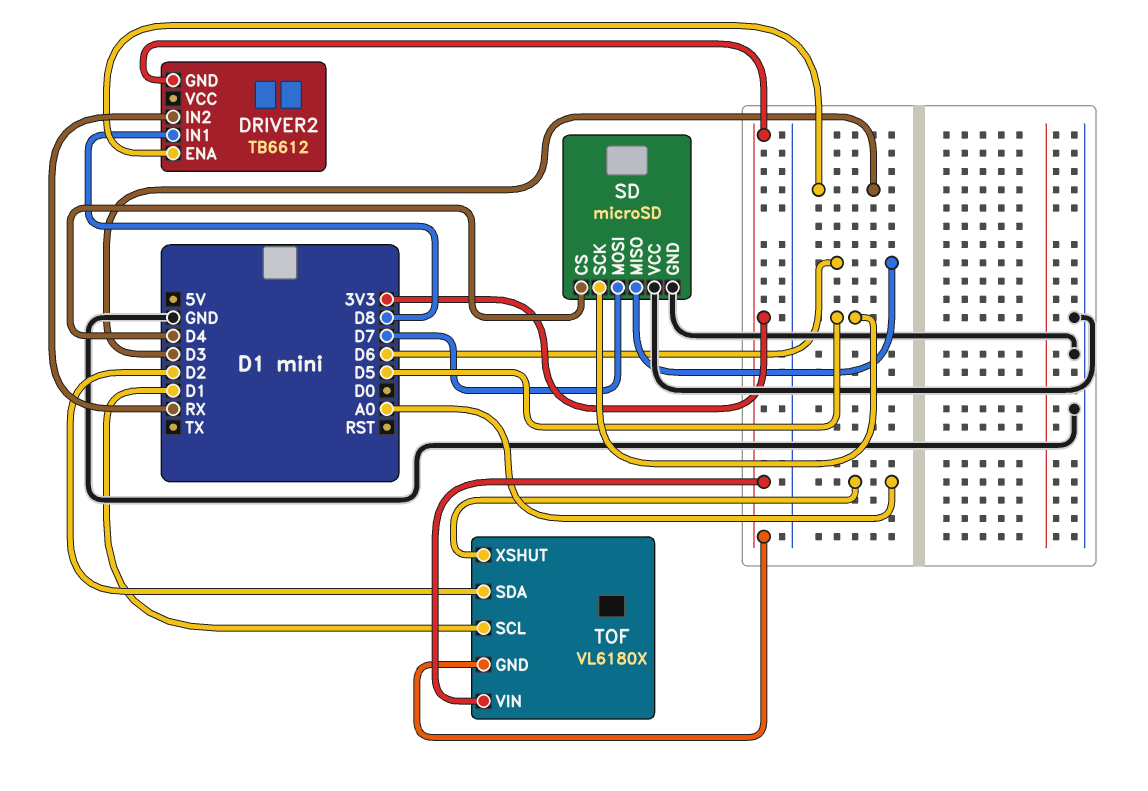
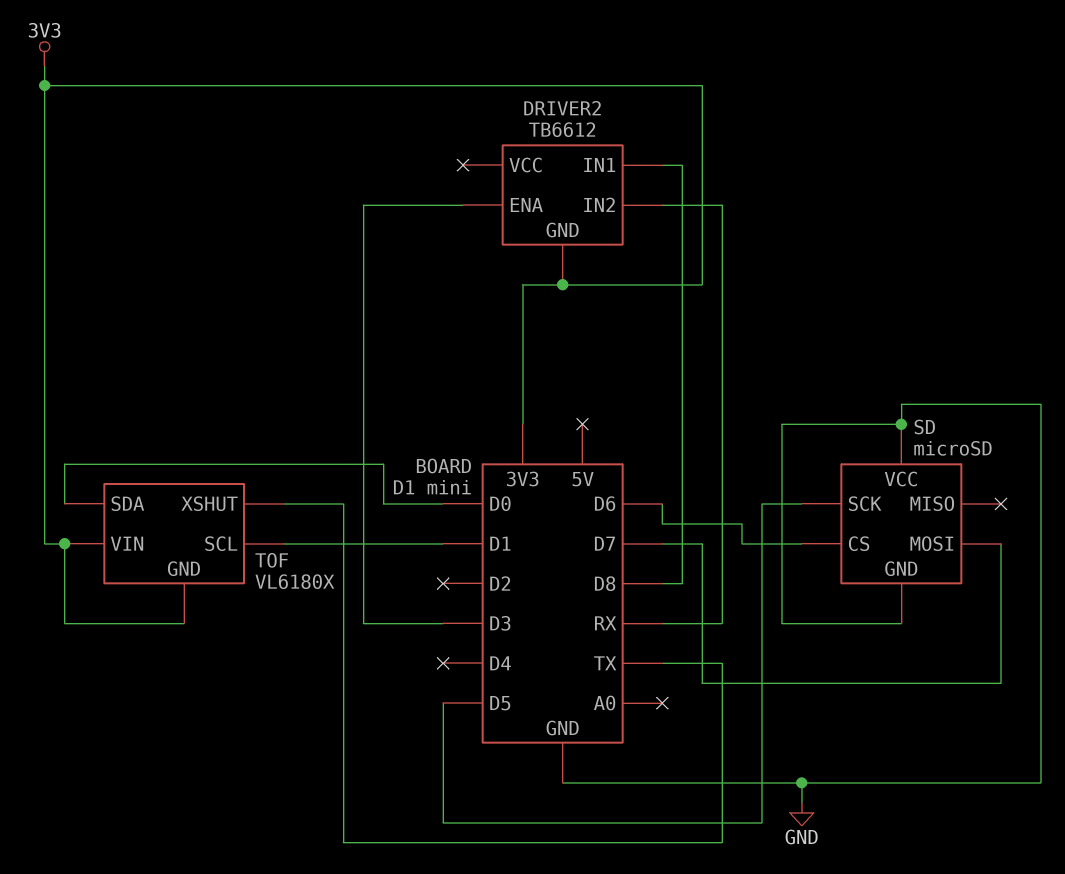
SD pin CS: D4 -> D6
SD pin MISO: D6 -> none
TOF pin SDA: D2 -> D0
TOF pin XSHUT: A0 -> TX

